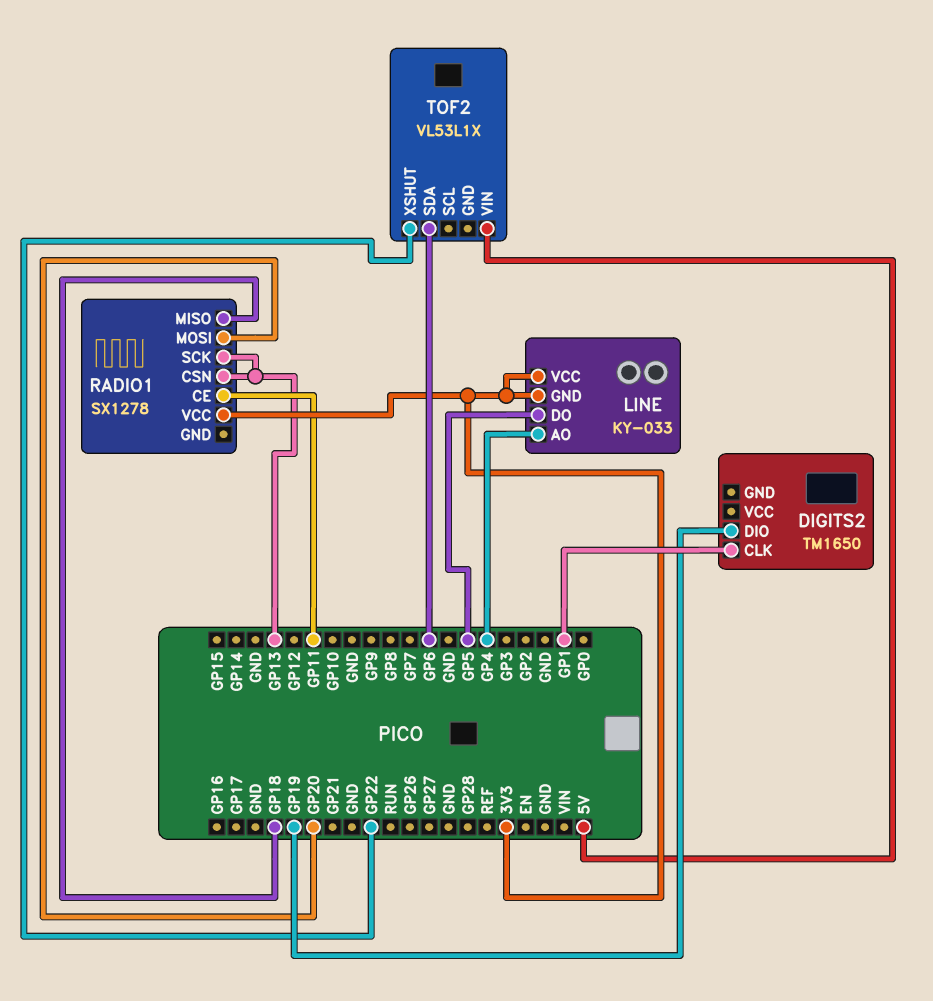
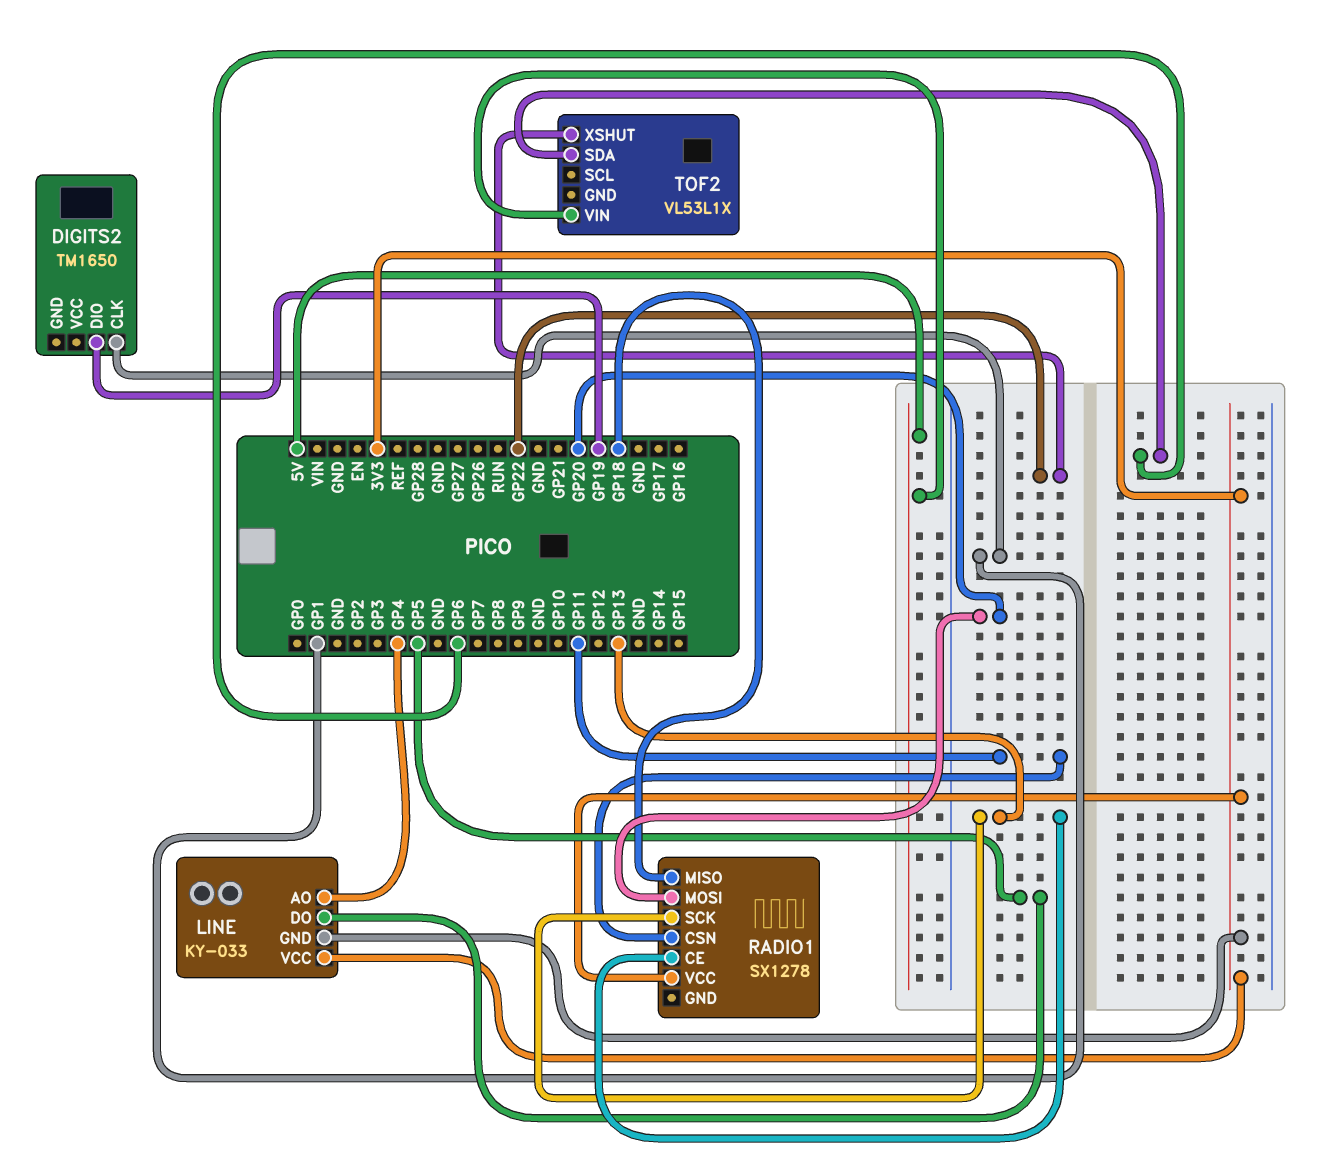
RADIO1 pin CE: GP11 -> GP13
RADIO1 pin CSN: GP13 -> GP11

